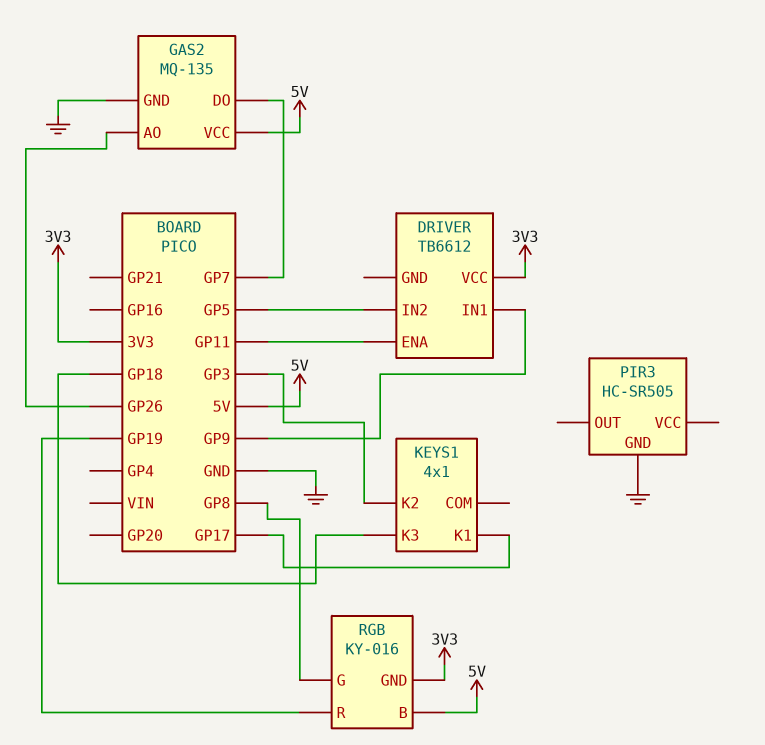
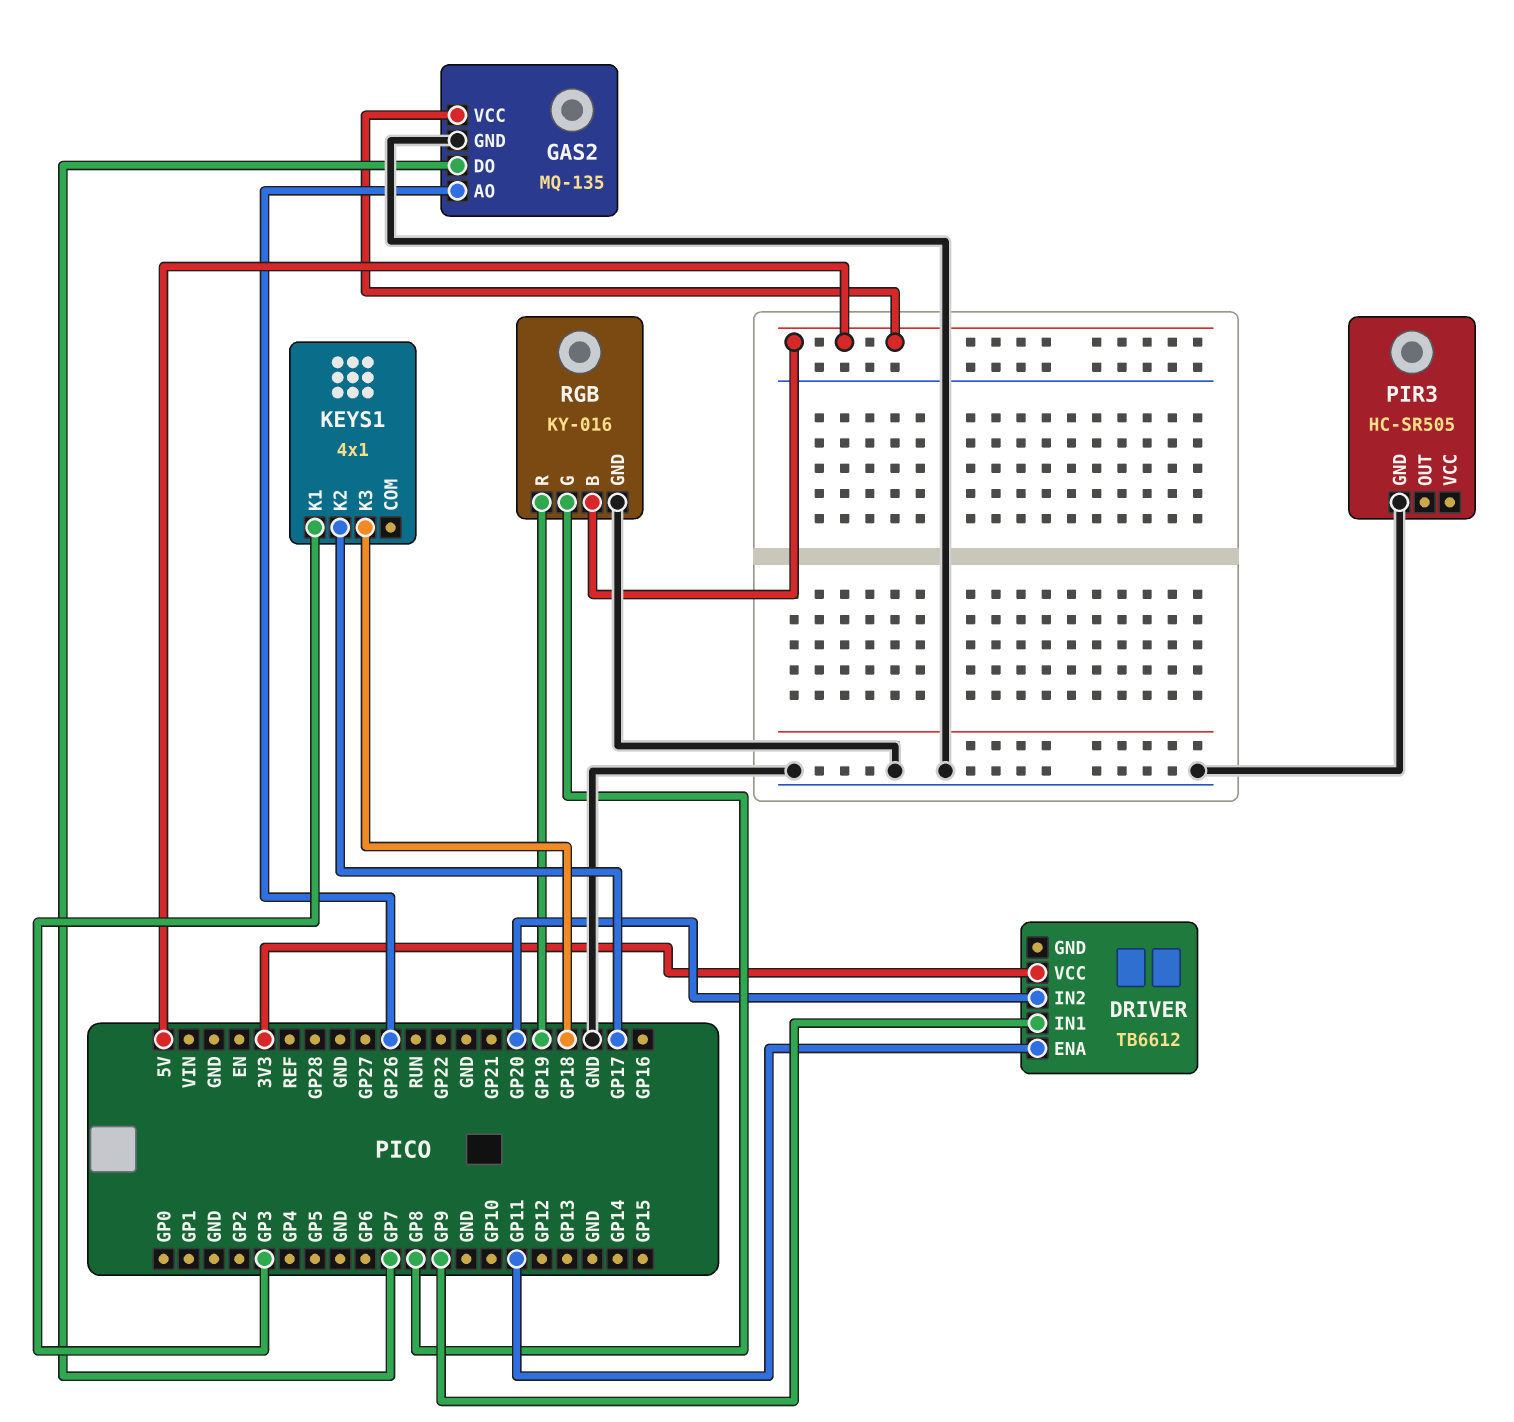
DRIVER pin IN2: GP5 -> GP20
KEYS1 pin K1: GP17 -> GP3
KEYS1 pin K2: GP3 -> GP17
RGB pin GND: 3V3 -> GND

